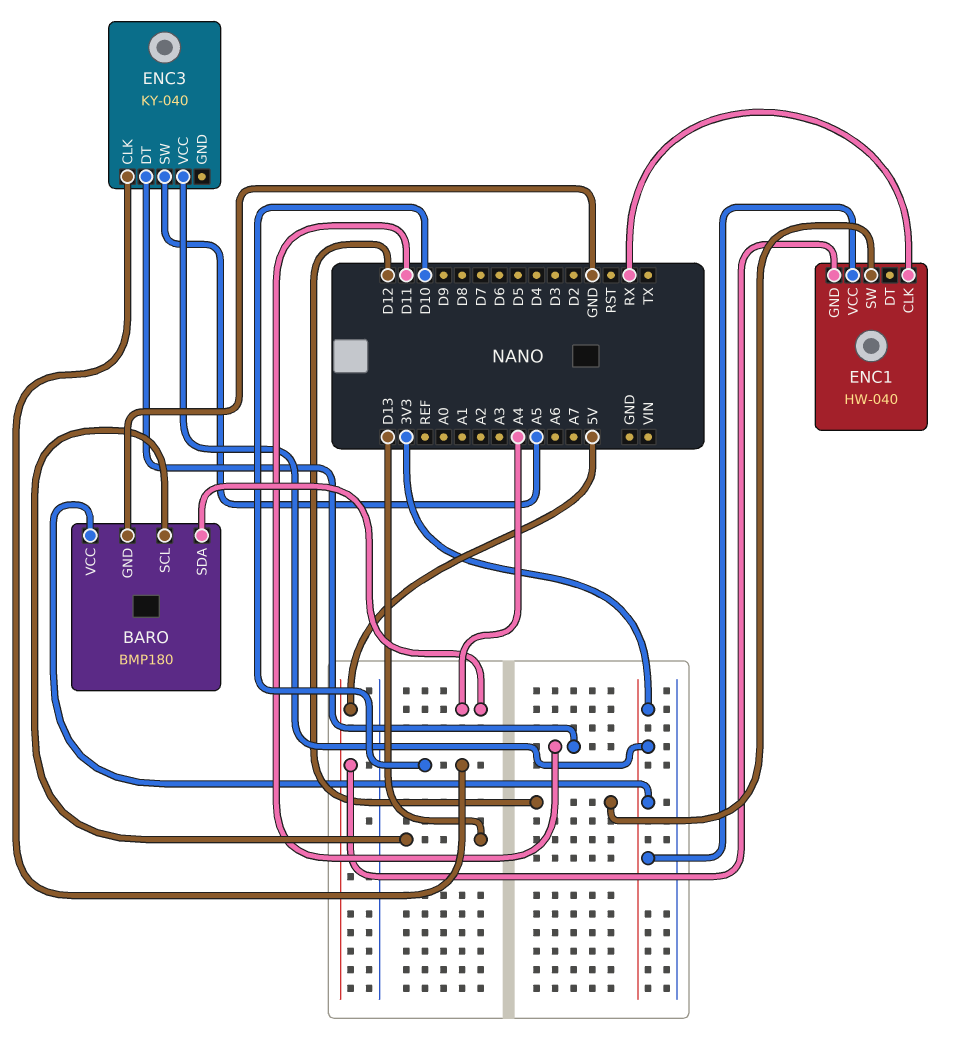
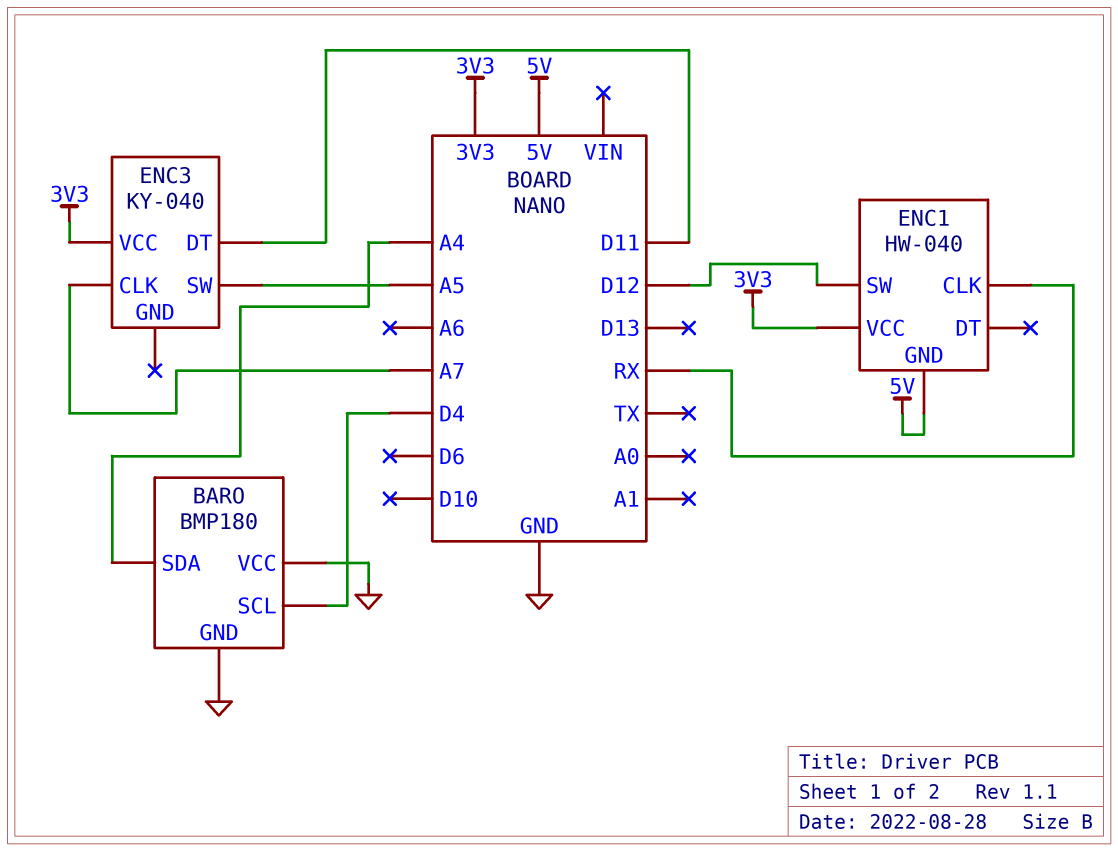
BARO pin SCL: D13 -> D4
BARO pin VCC: 3V3 -> GND
ENC3 pin CLK: D10 -> A7

